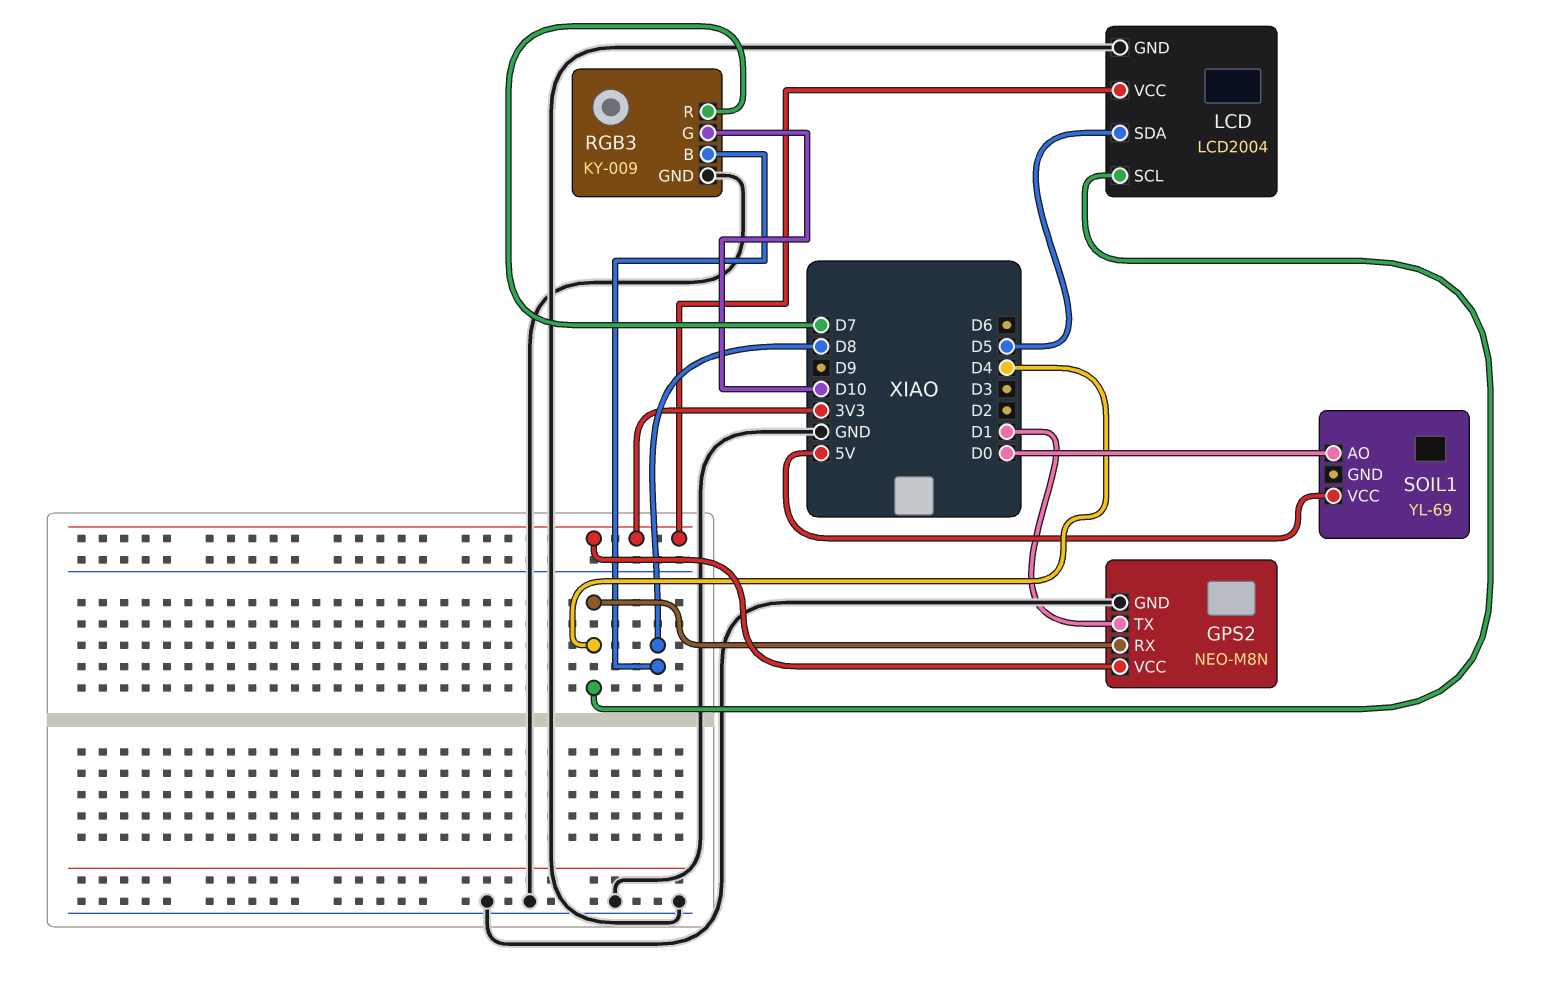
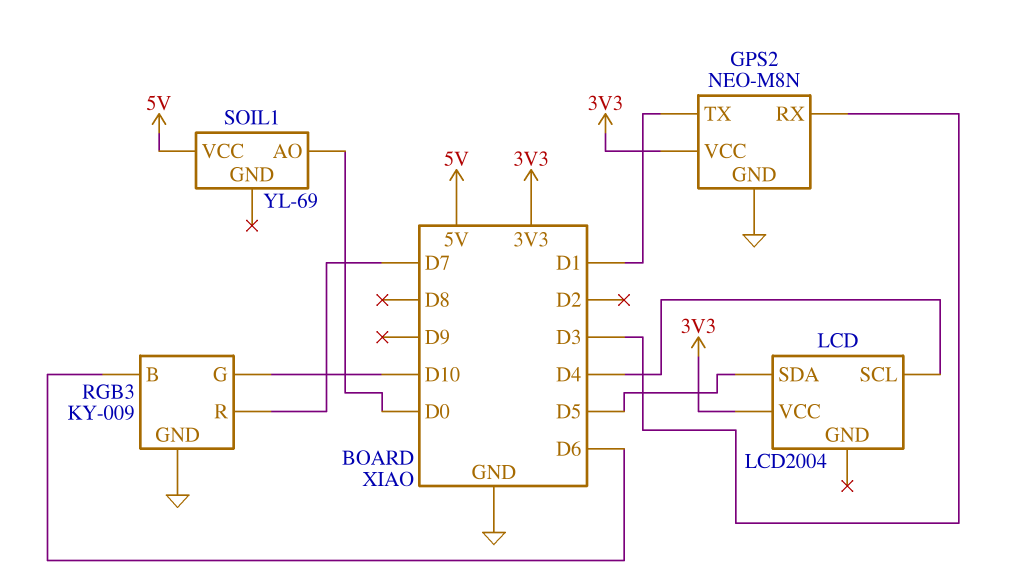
GPS2 pin RX: D4 -> D3
LCD pin GND: GND -> none
RGB3 pin B: D8 -> D6

